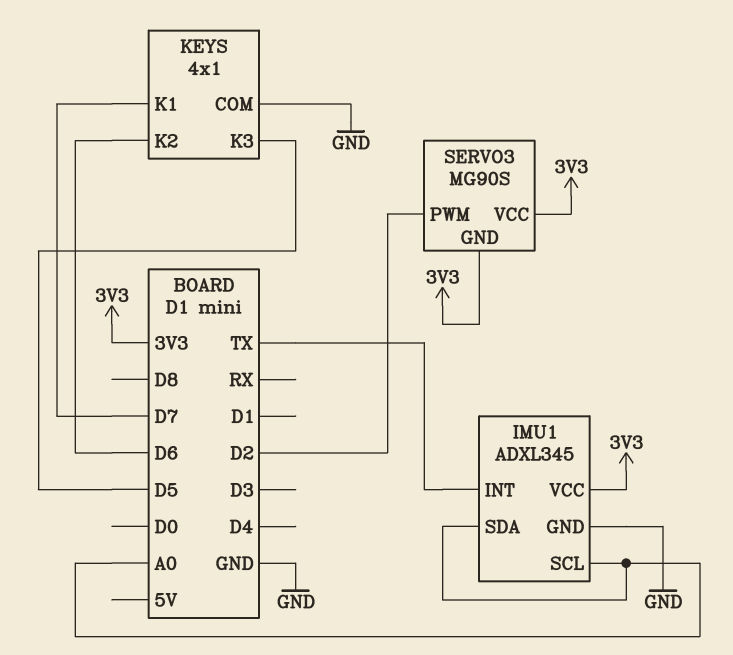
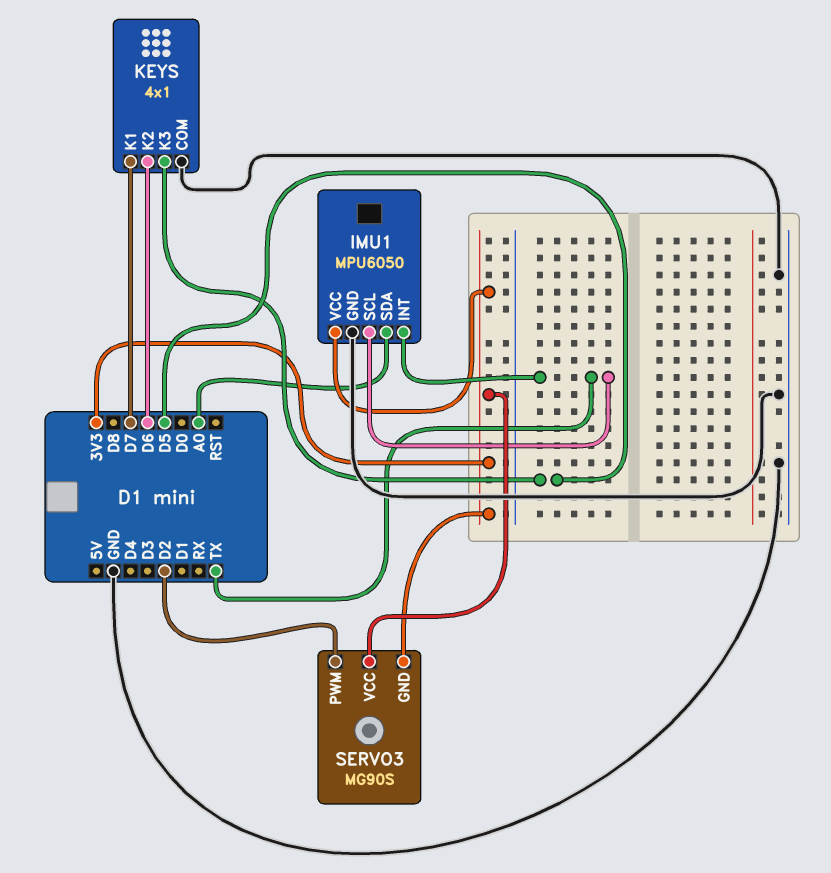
IMU1: ADXL345 -> MPU6050
IMU1 pin SCL: A0 -> TX

